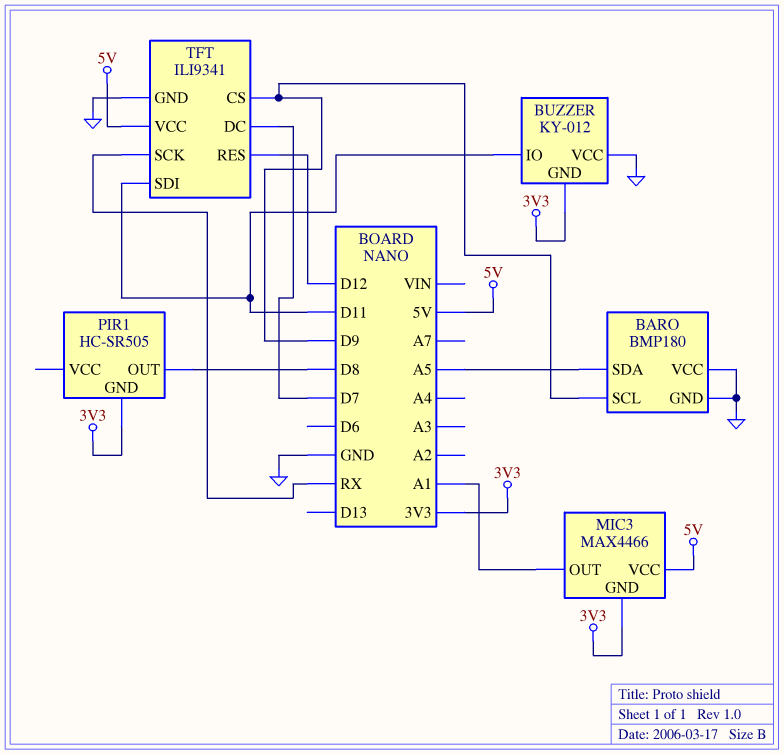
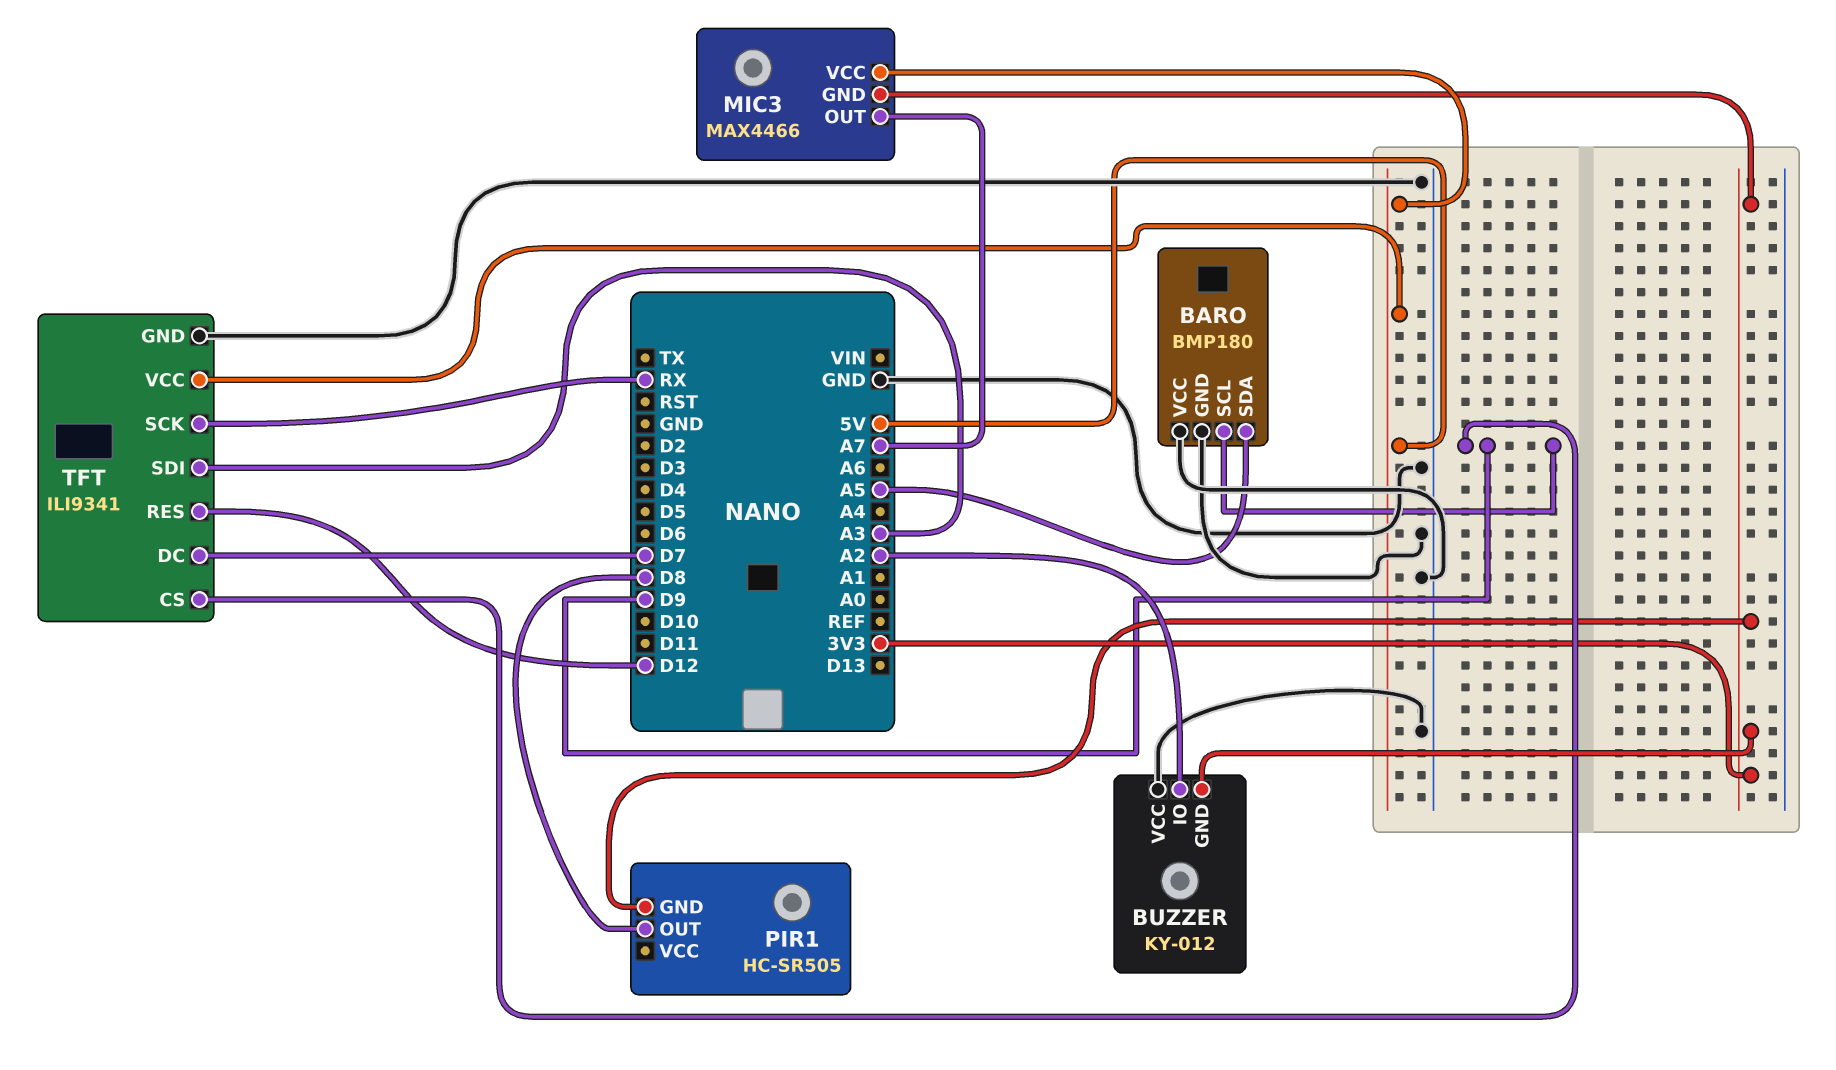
BUZZER pin IO: D11 -> A2
MIC3 pin OUT: A1 -> A7
TFT pin SDI: D11 -> A3

